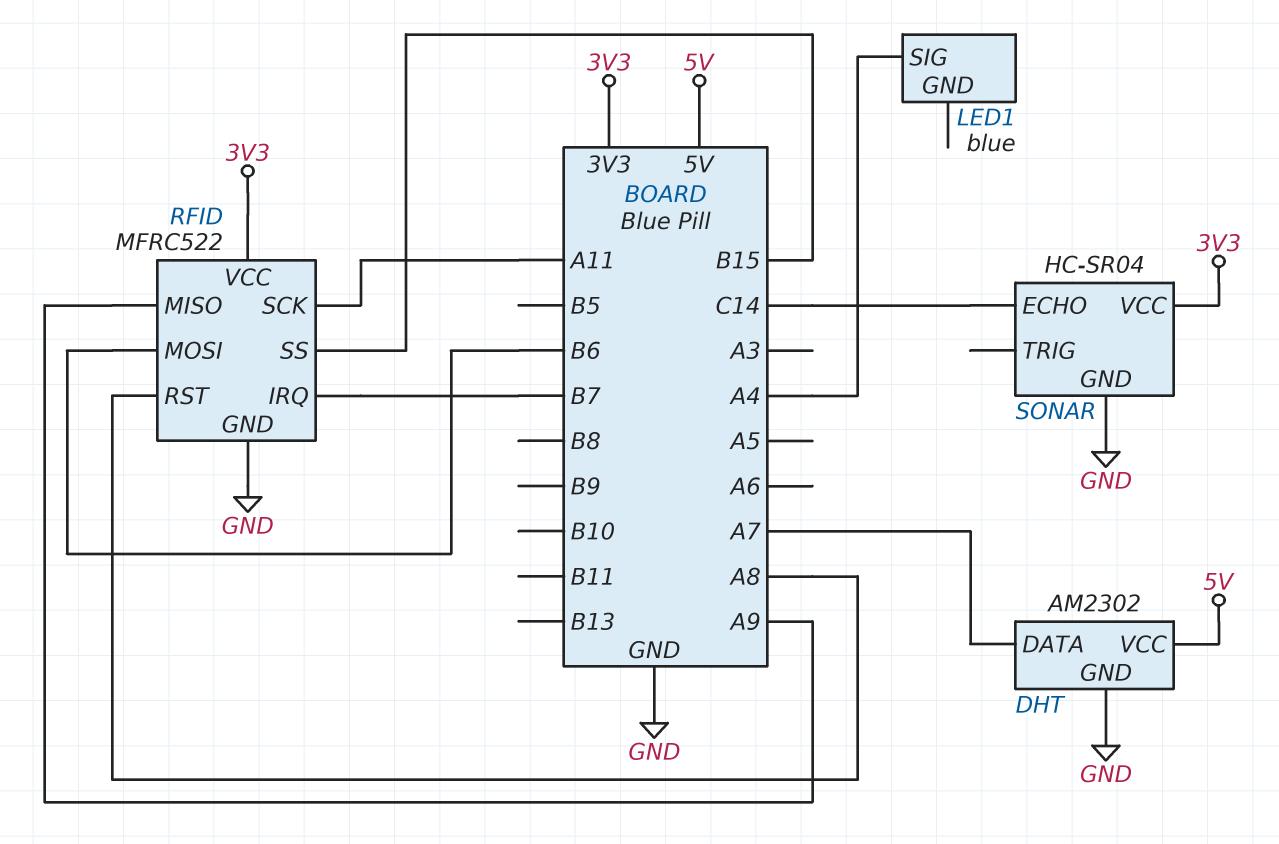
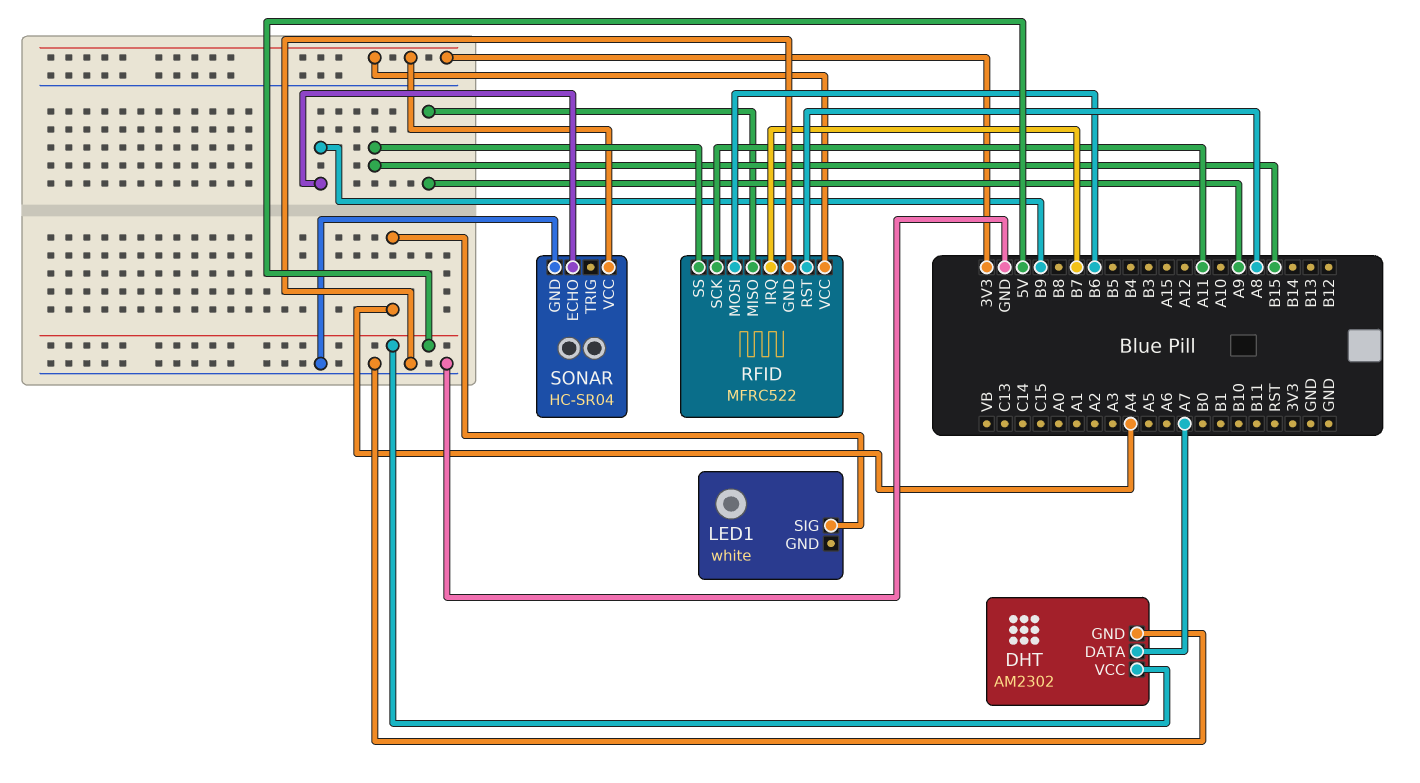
LED1: blue -> white
SONAR pin ECHO: C14 -> B9

